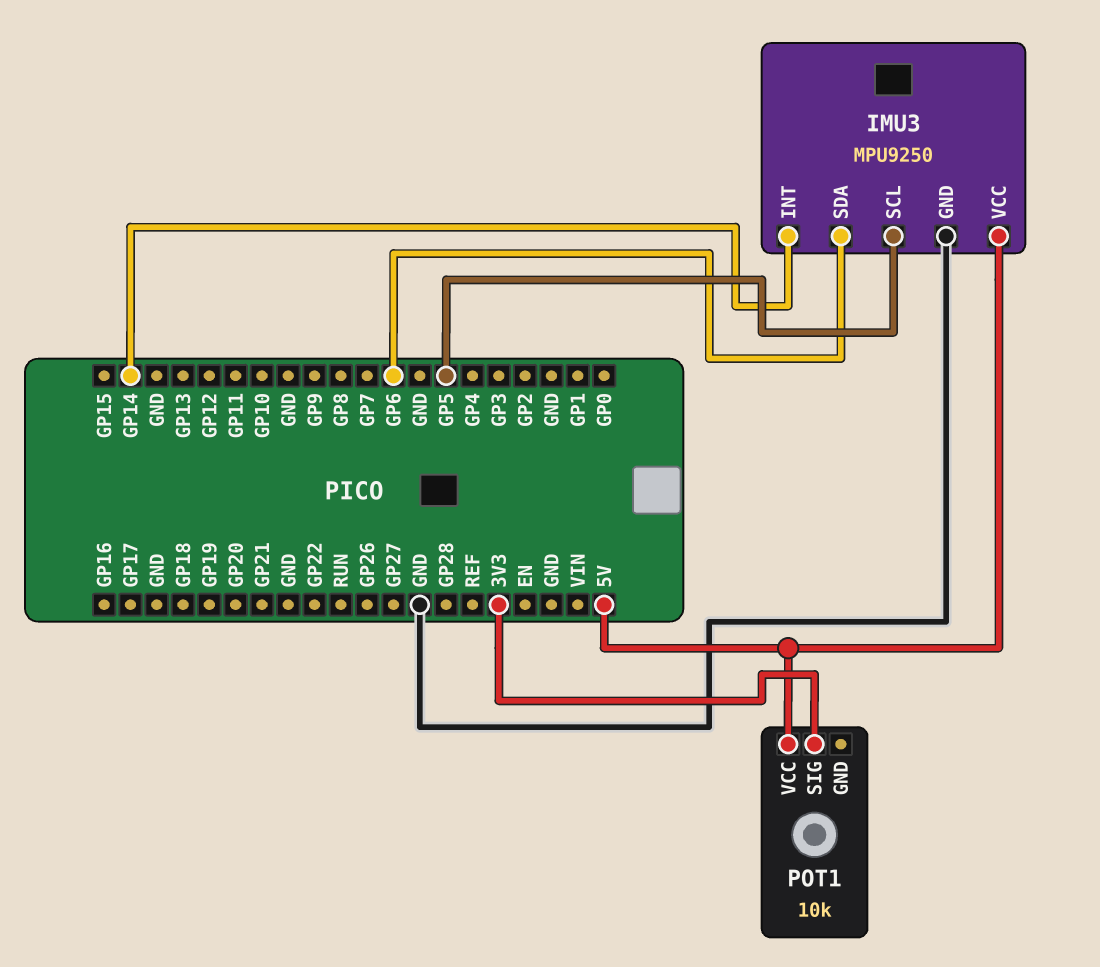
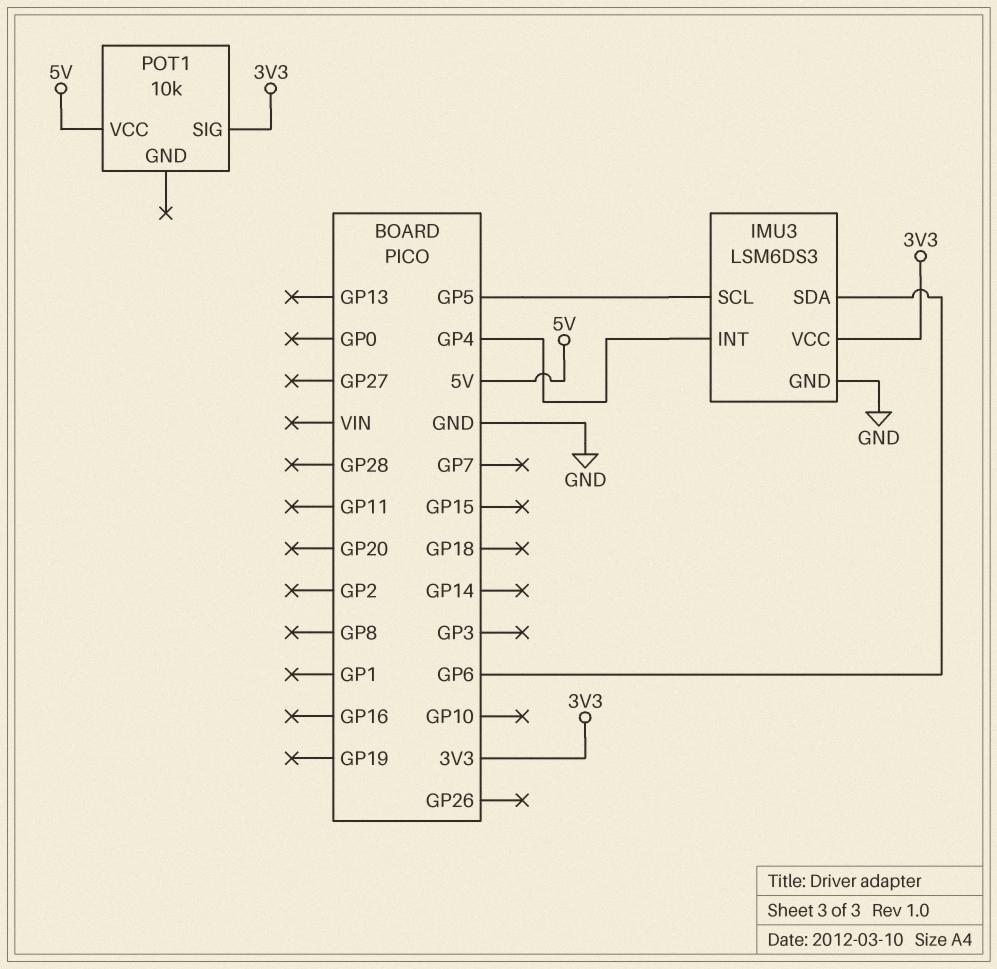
IMU3: MPU9250 -> LSM6DS3
IMU3 pin INT: GP14 -> GP4
IMU3 pin VCC: 5V -> 3V3

